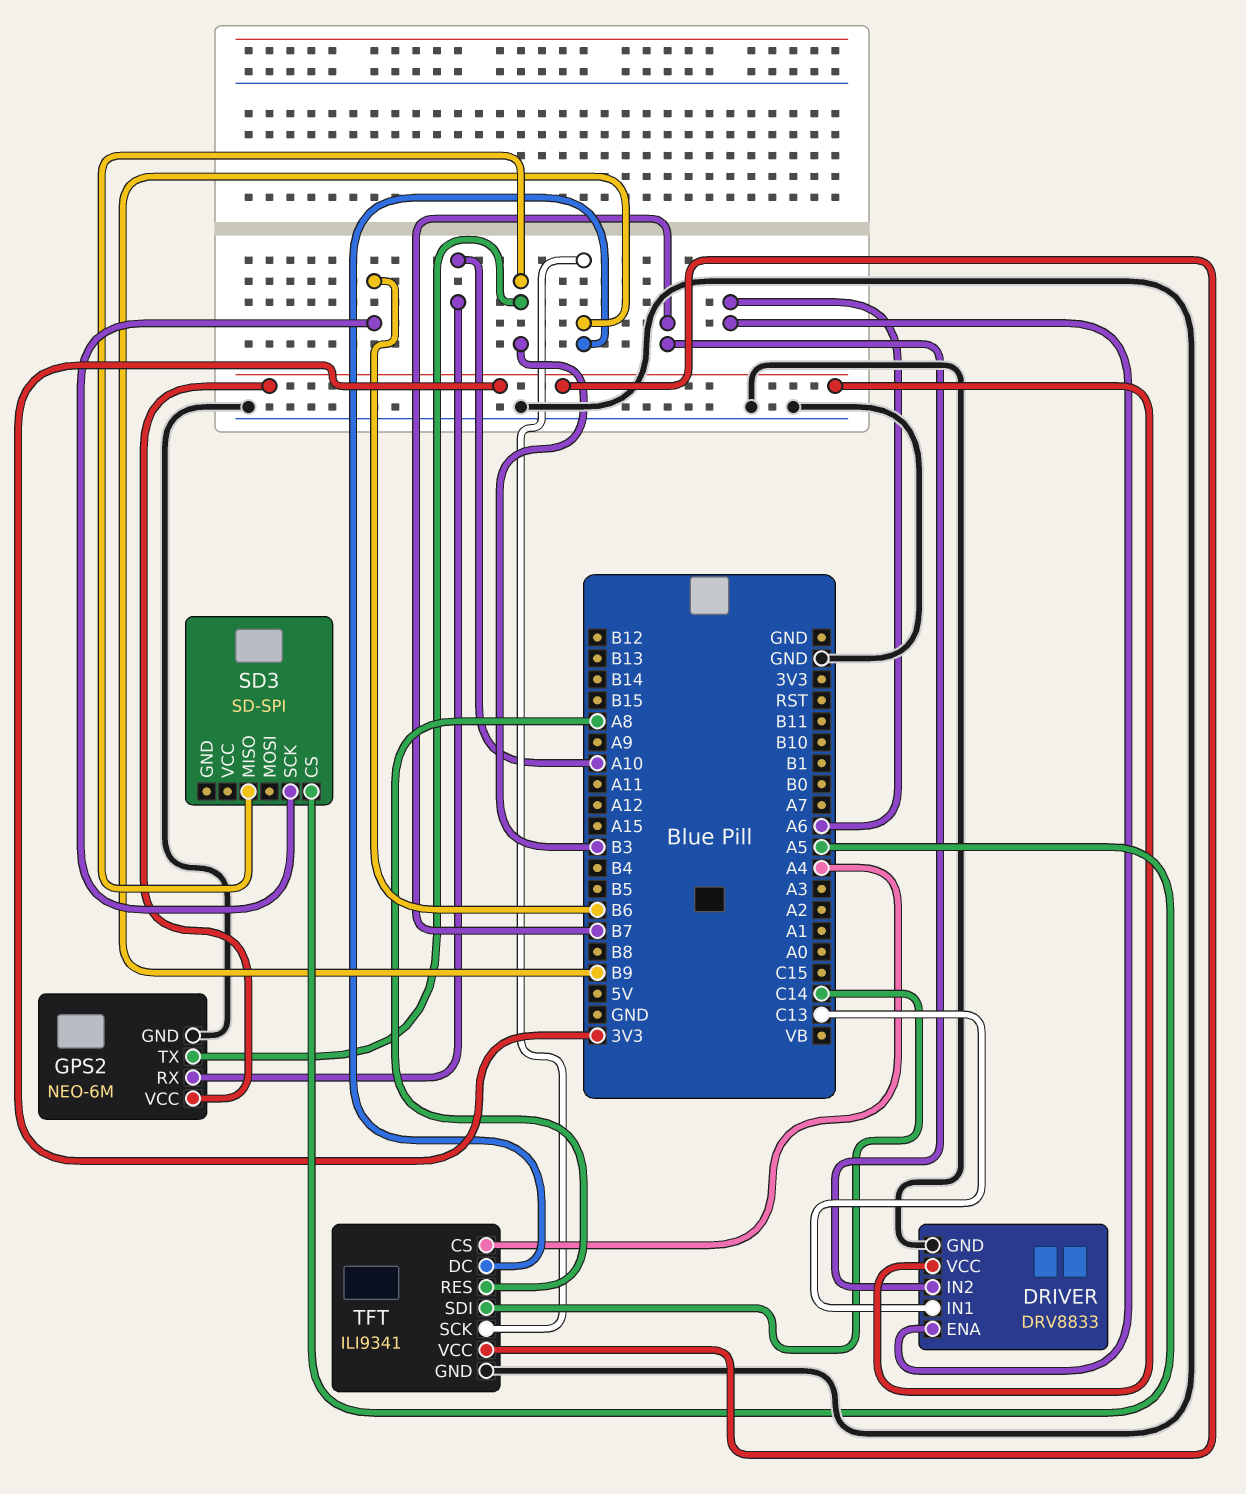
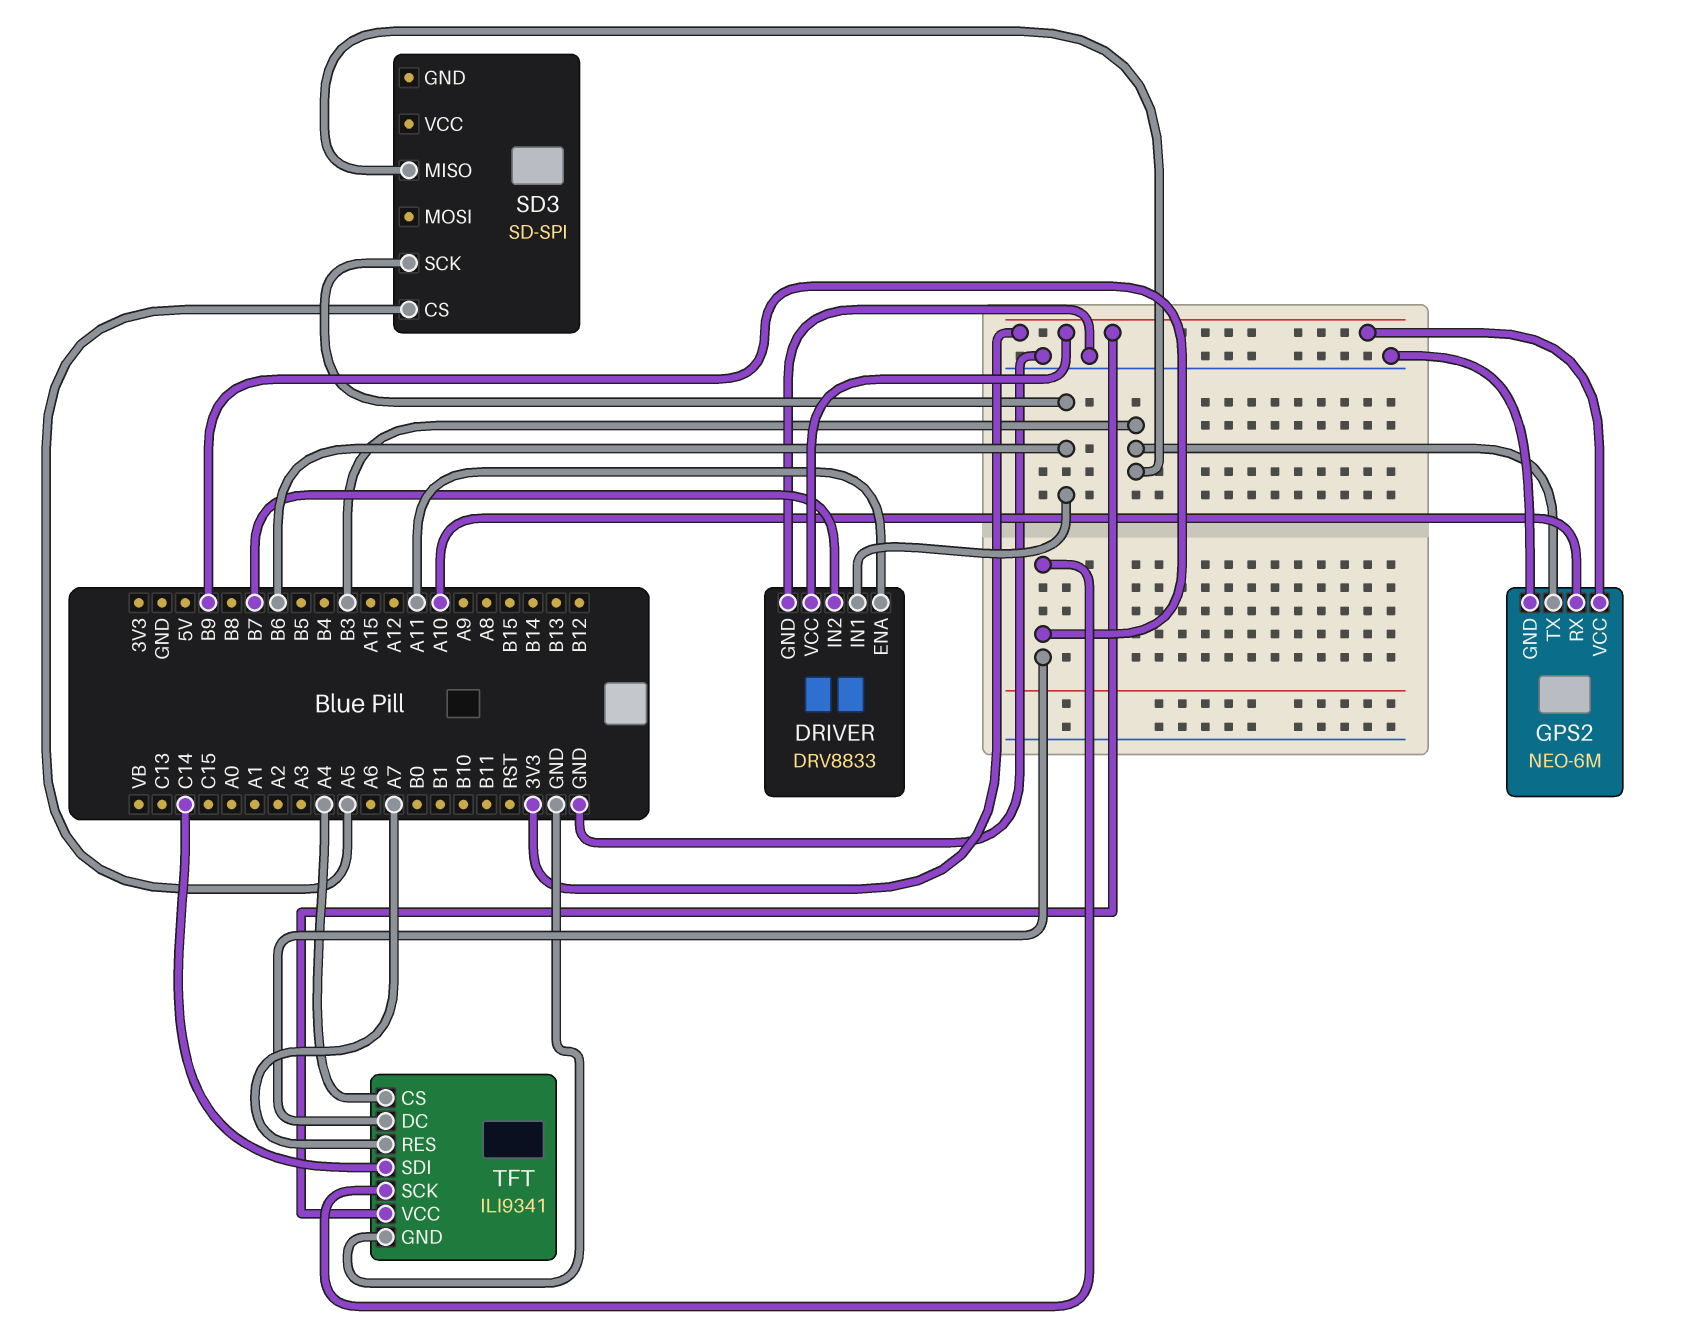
DRIVER pin ENA: A6 -> A11
DRIVER pin IN1: C13 -> B6
TFT pin RES: A8 -> A7

